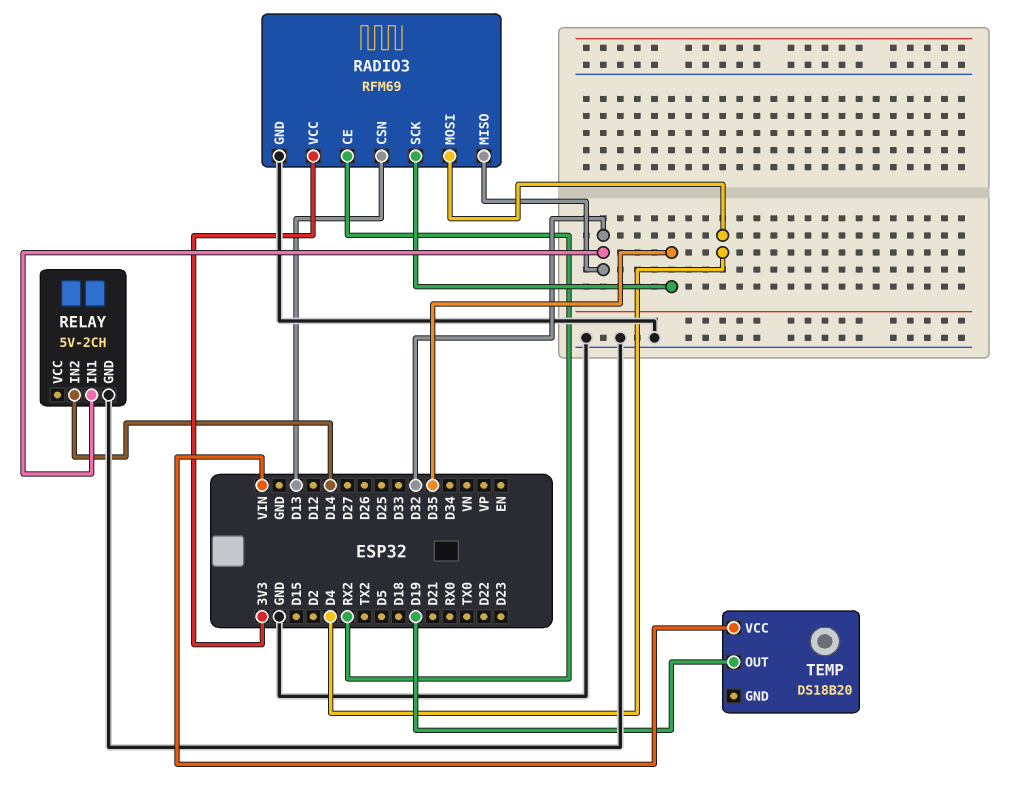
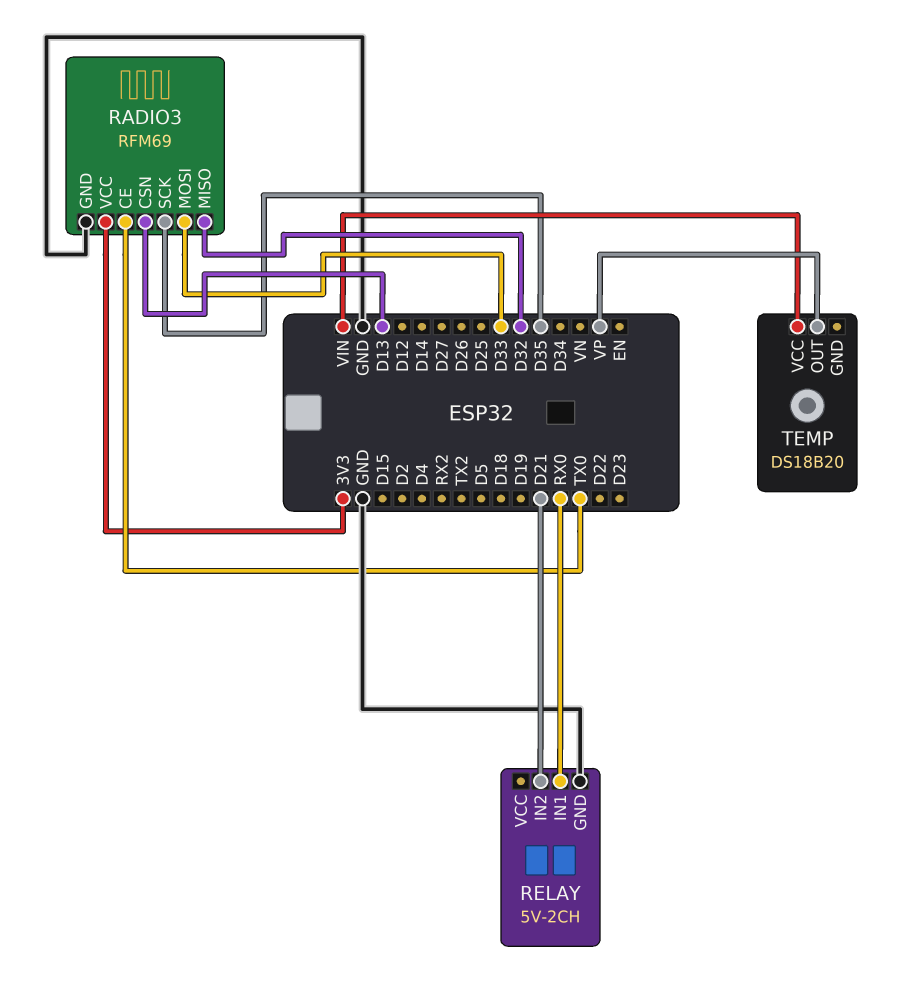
RADIO3 pin CE: RX2 -> TX0
RADIO3 pin MOSI: D4 -> D33
RELAY pin IN1: D32 -> RX0
RELAY pin IN2: D14 -> D21
TEMP pin OUT: D19 -> VP

